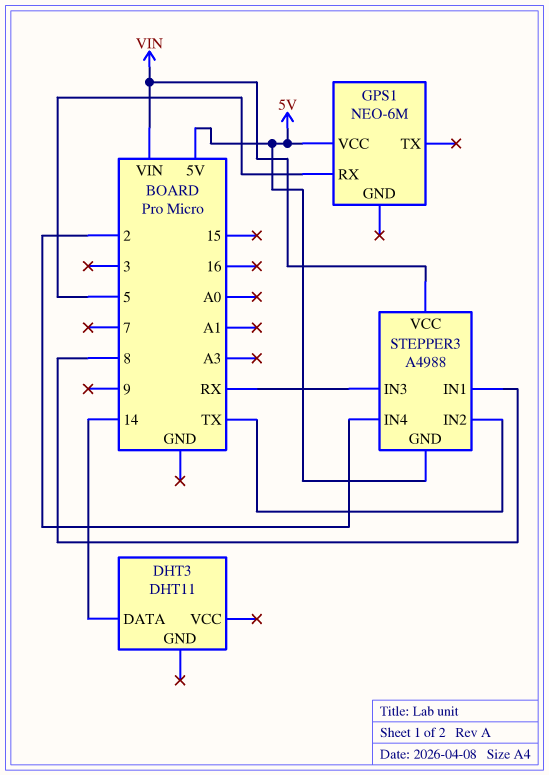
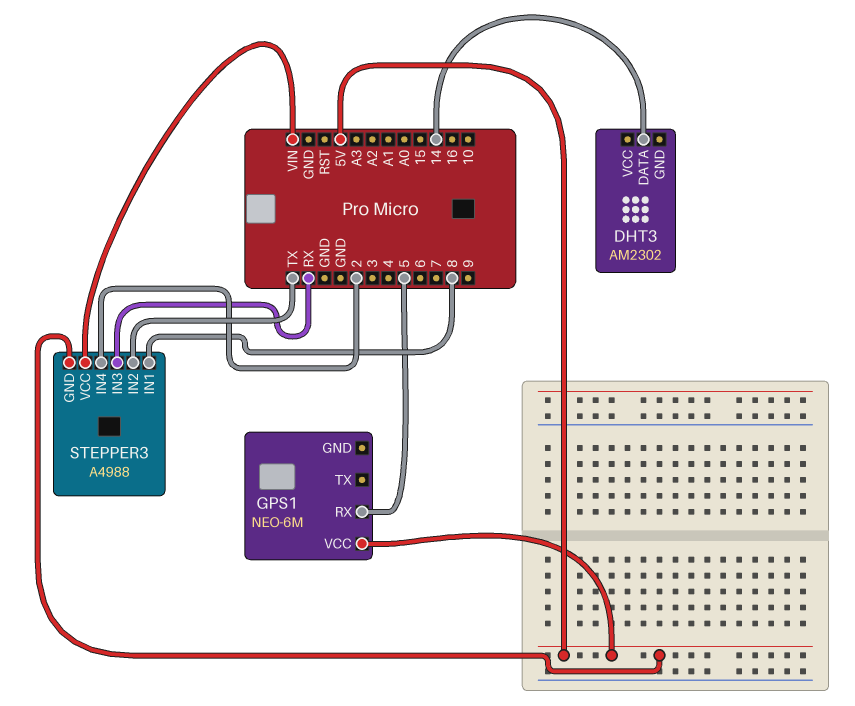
DHT3: DHT11 -> AM2302

